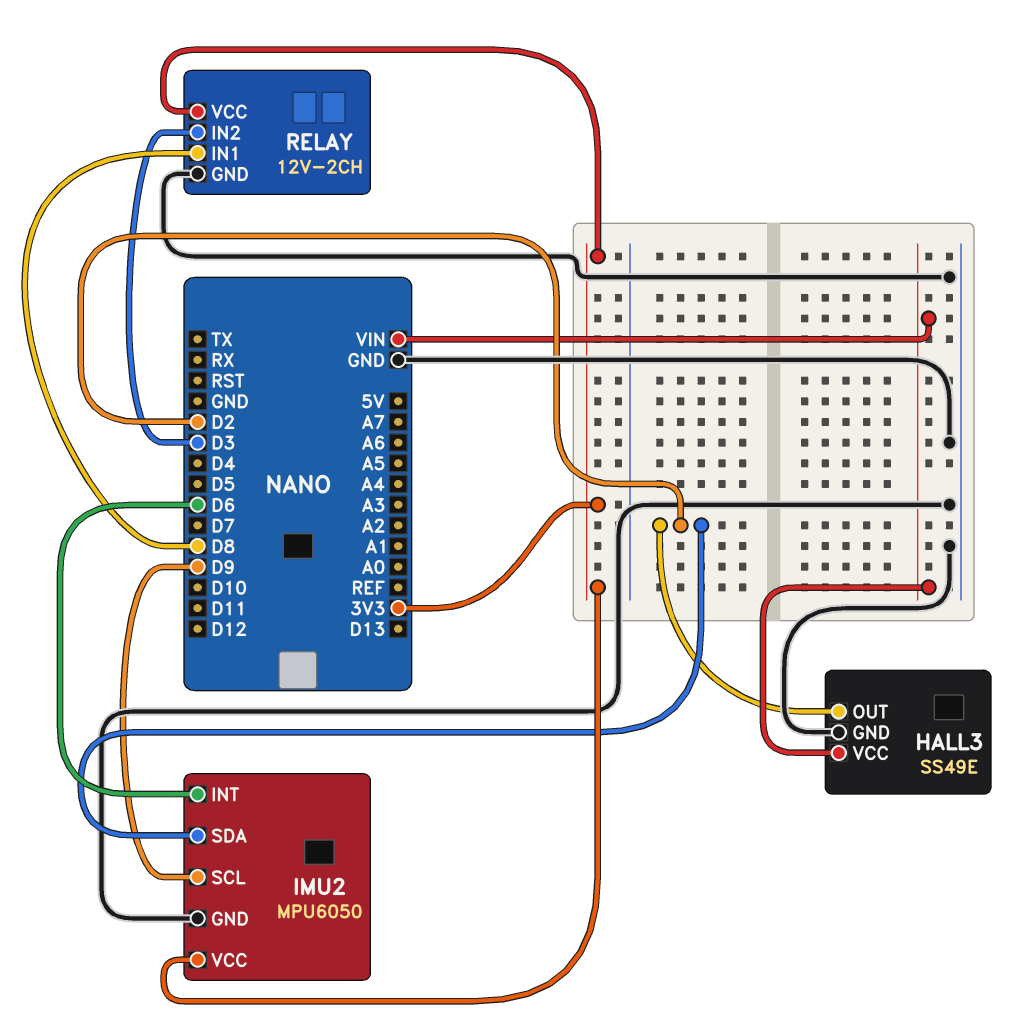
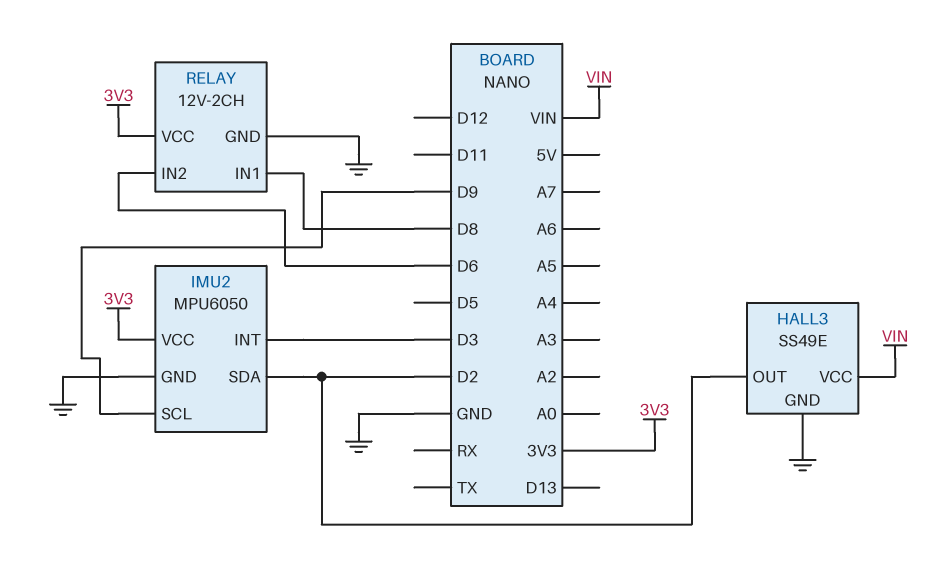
IMU2 pin INT: D6 -> D3
RELAY pin IN2: D3 -> D6

